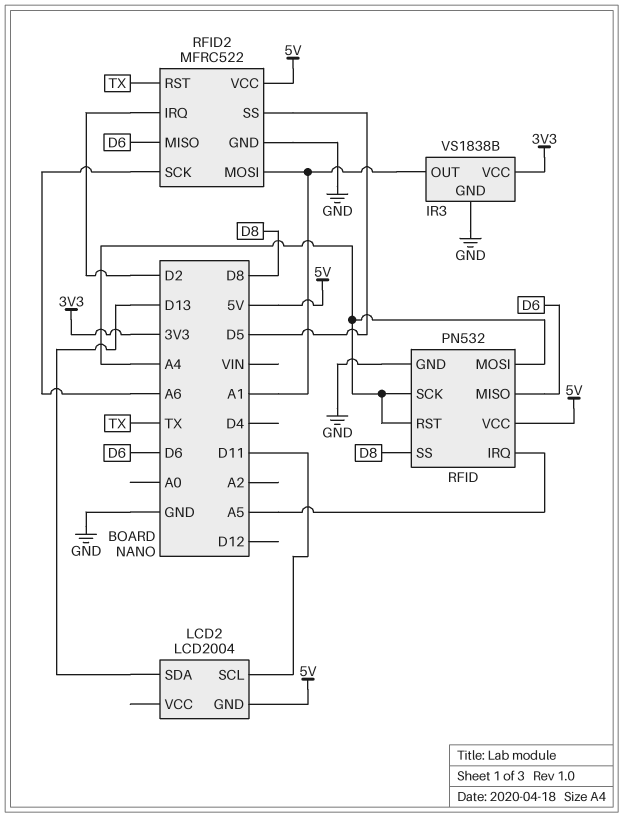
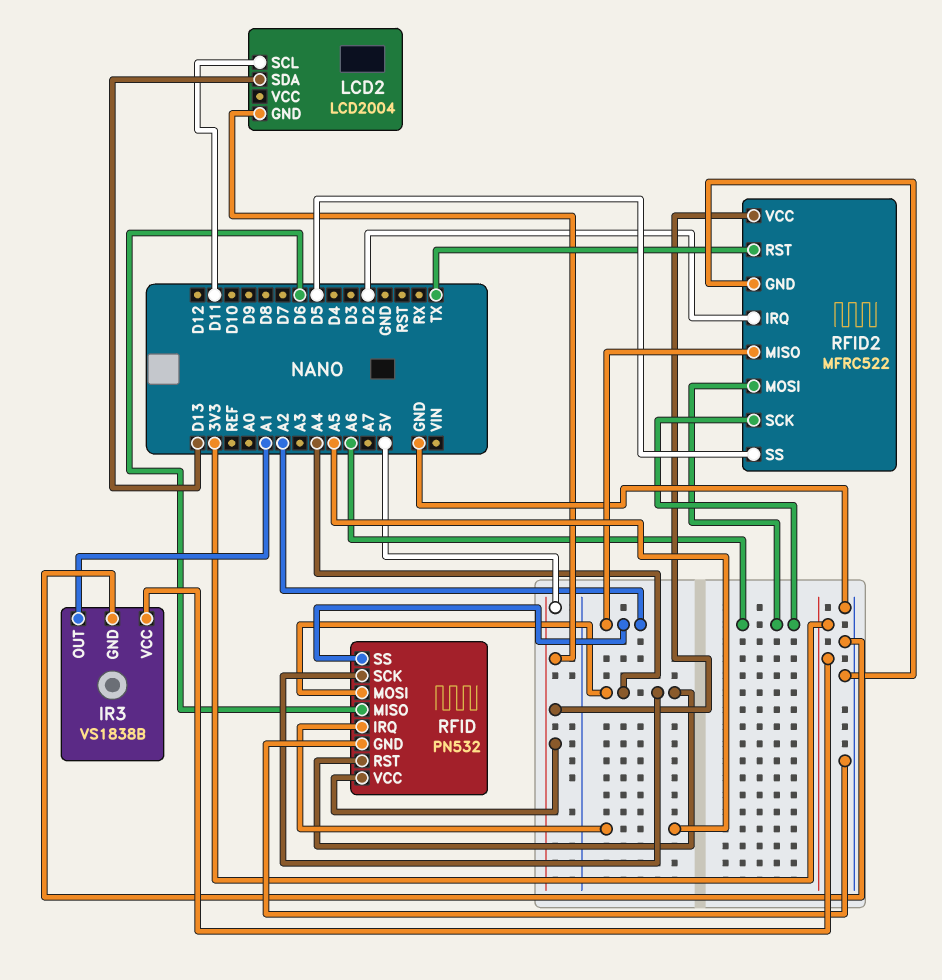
RFID pin SS: D8 -> A2
RFID2 pin MISO: D6 -> A2
RFID2 pin MOSI: A1 -> A6

